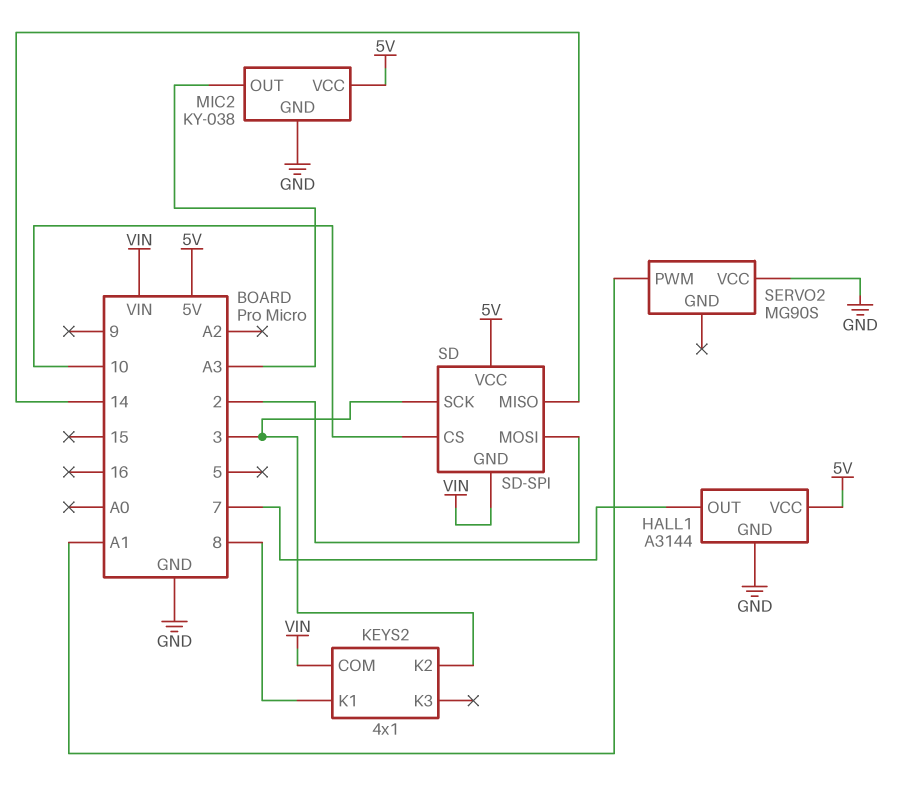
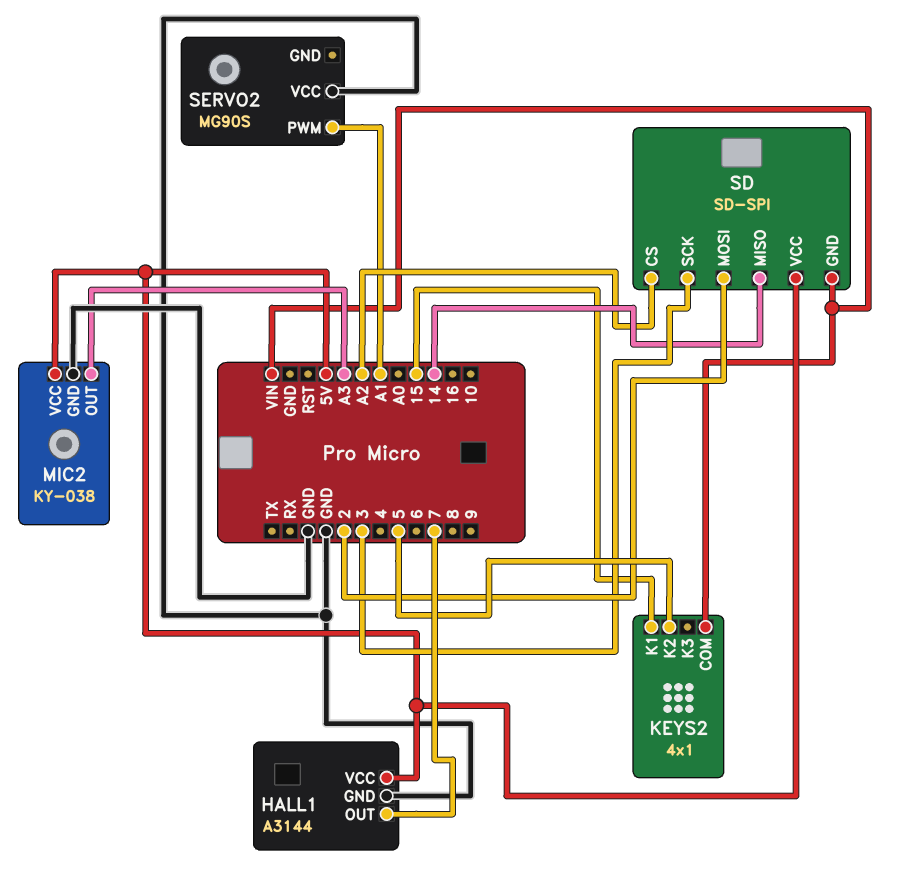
KEYS2 pin K1: 8 -> 15
KEYS2 pin K2: 3 -> 5
SD pin CS: 10 -> A2

